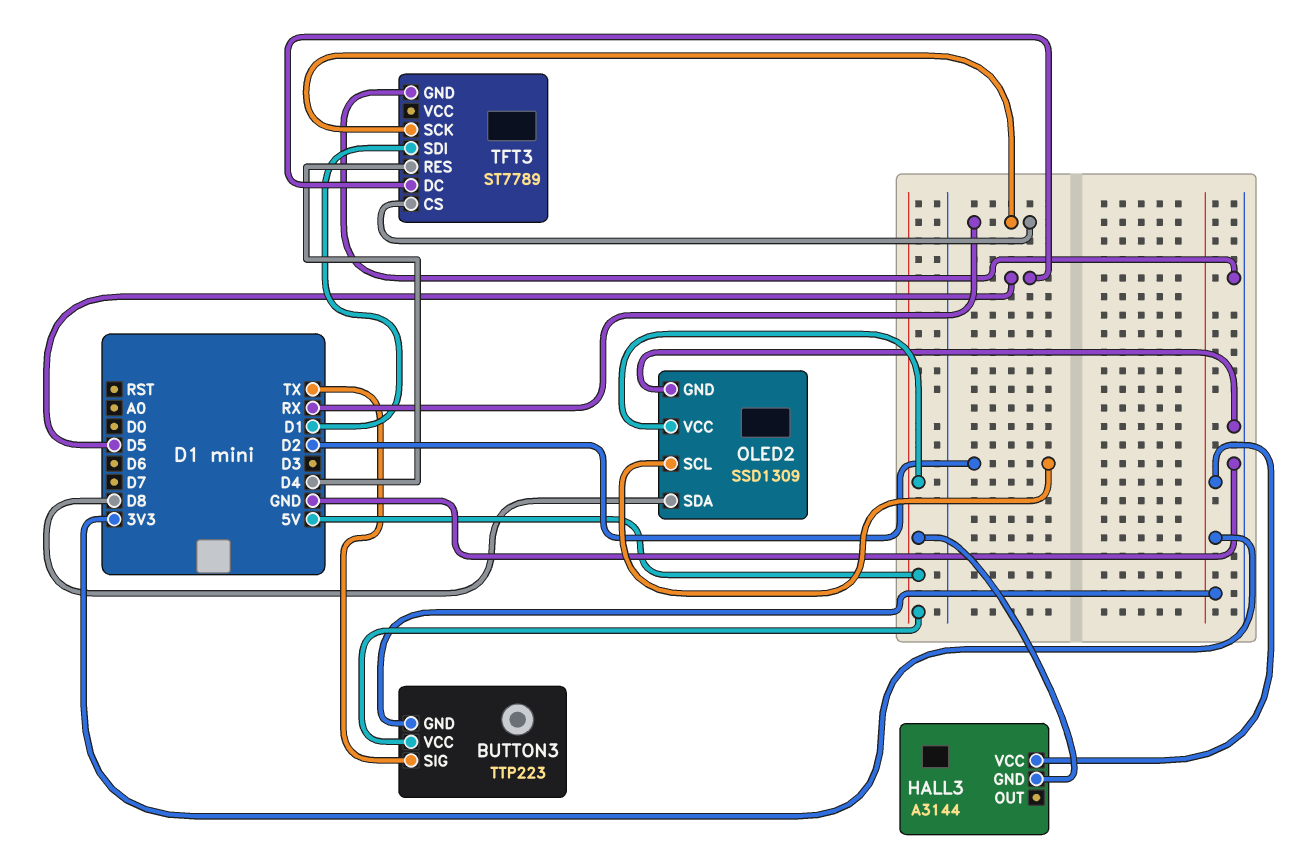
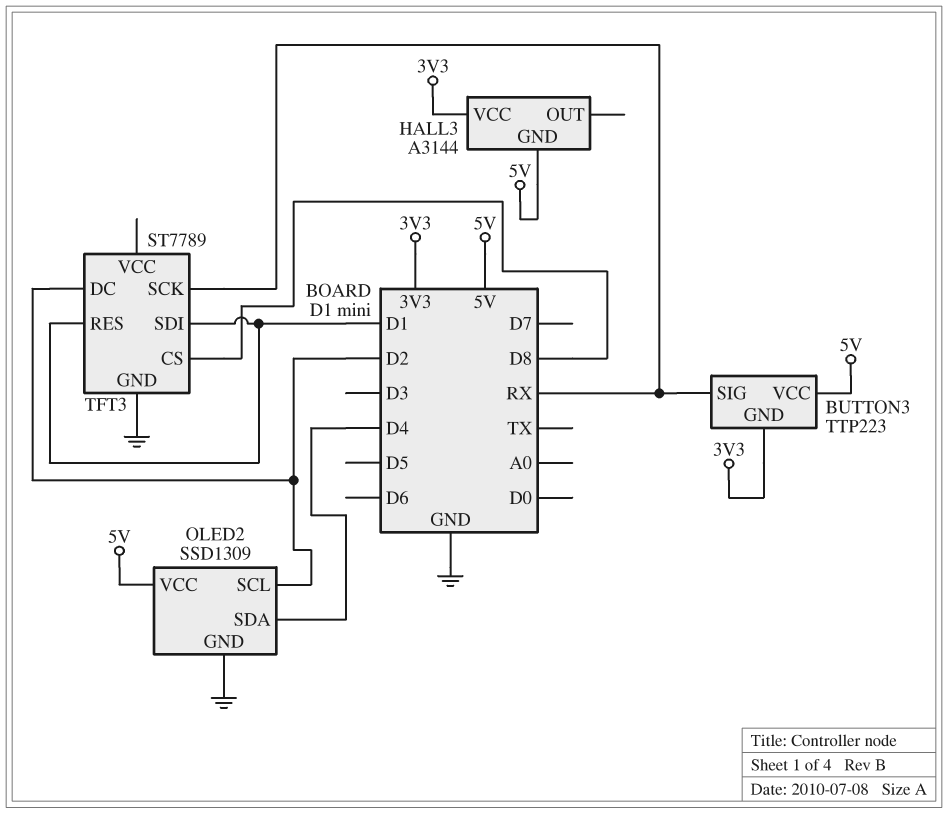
BUTTON3 pin SIG: TX -> RX
OLED2 pin SDA: D8 -> D4
TFT3 pin CS: RX -> D8
TFT3 pin DC: D5 -> D2
TFT3 pin RES: D4 -> D1

